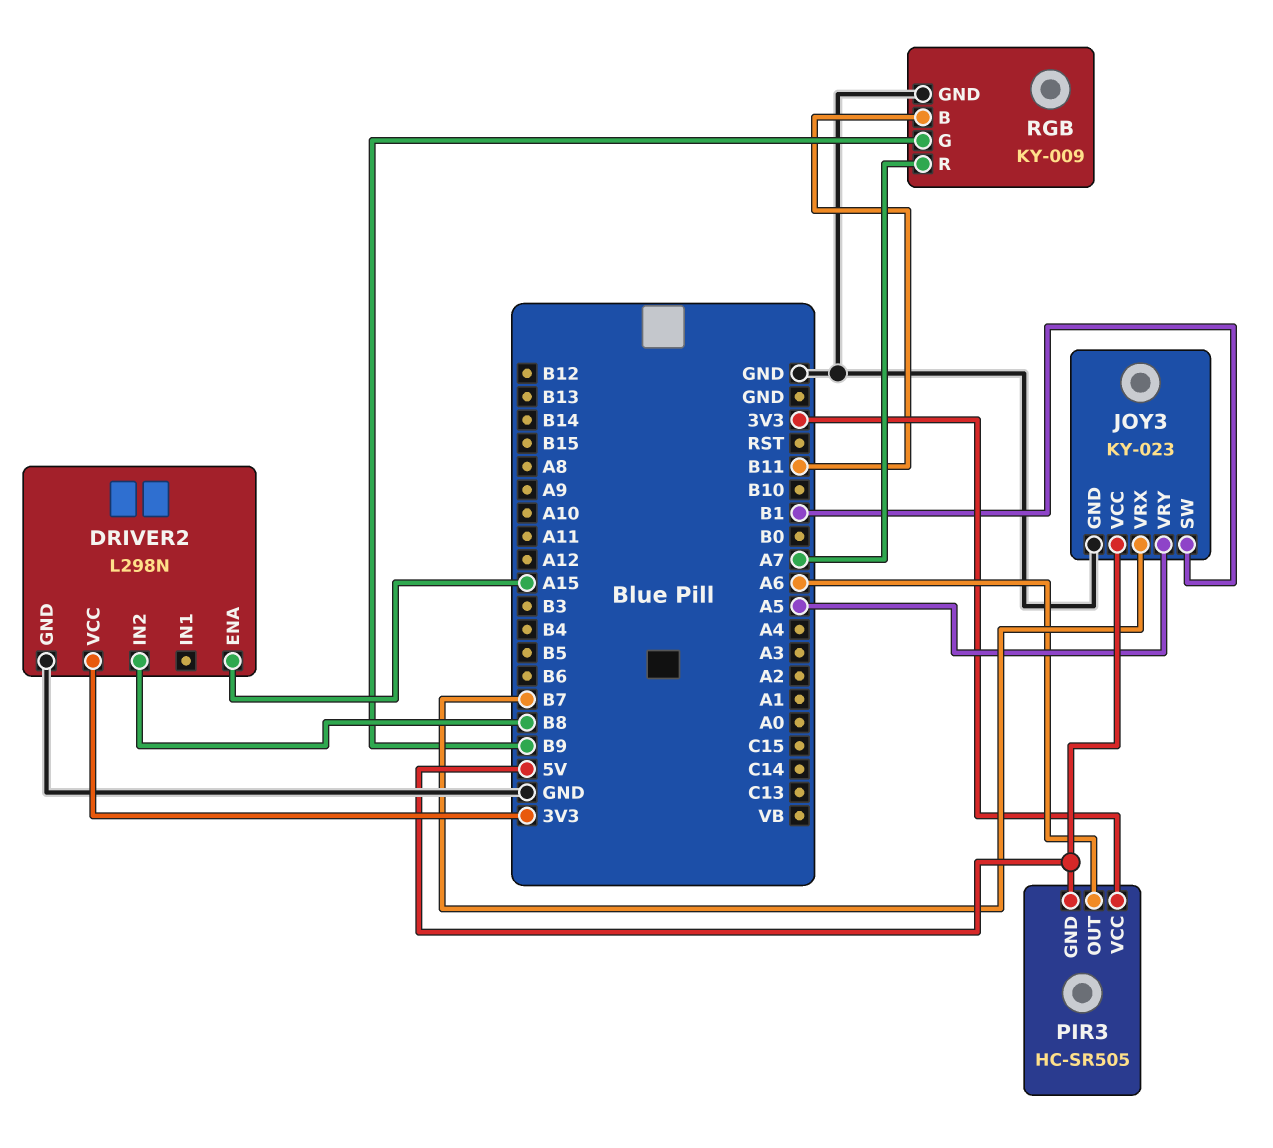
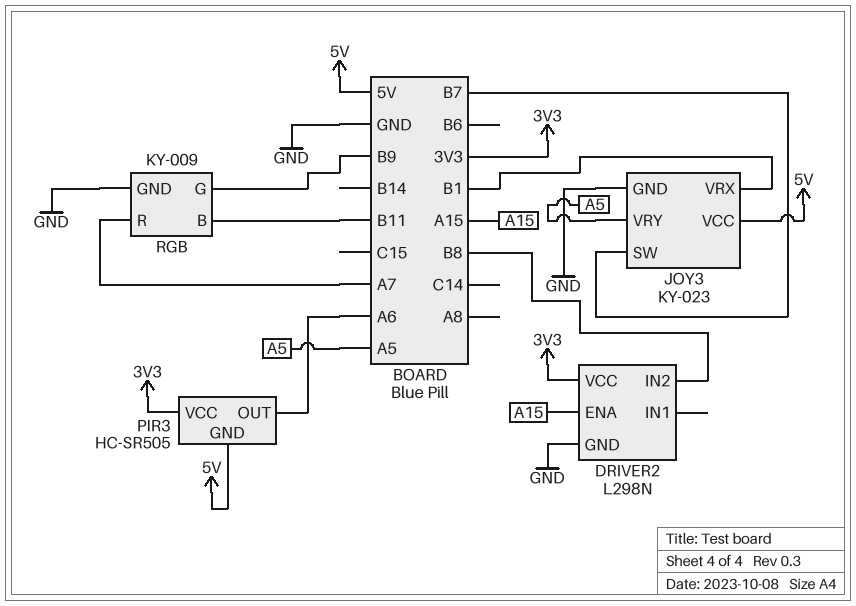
JOY3 pin SW: B1 -> B7
JOY3 pin VRX: B7 -> B1

